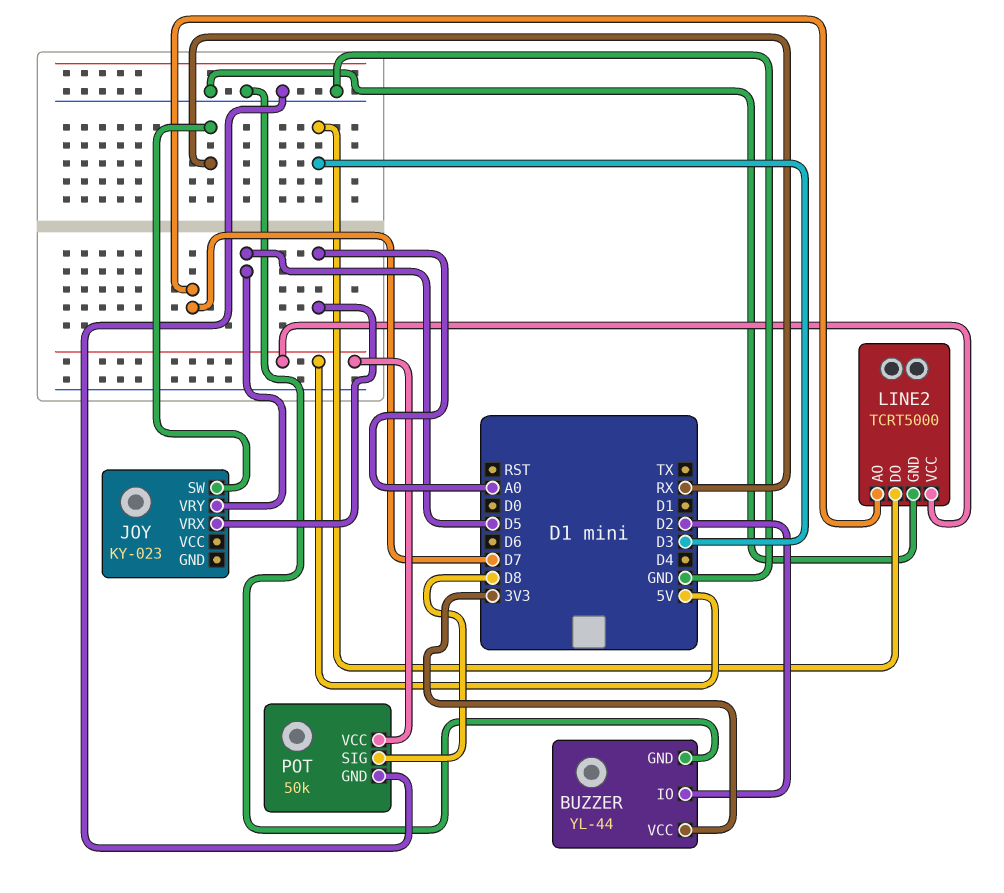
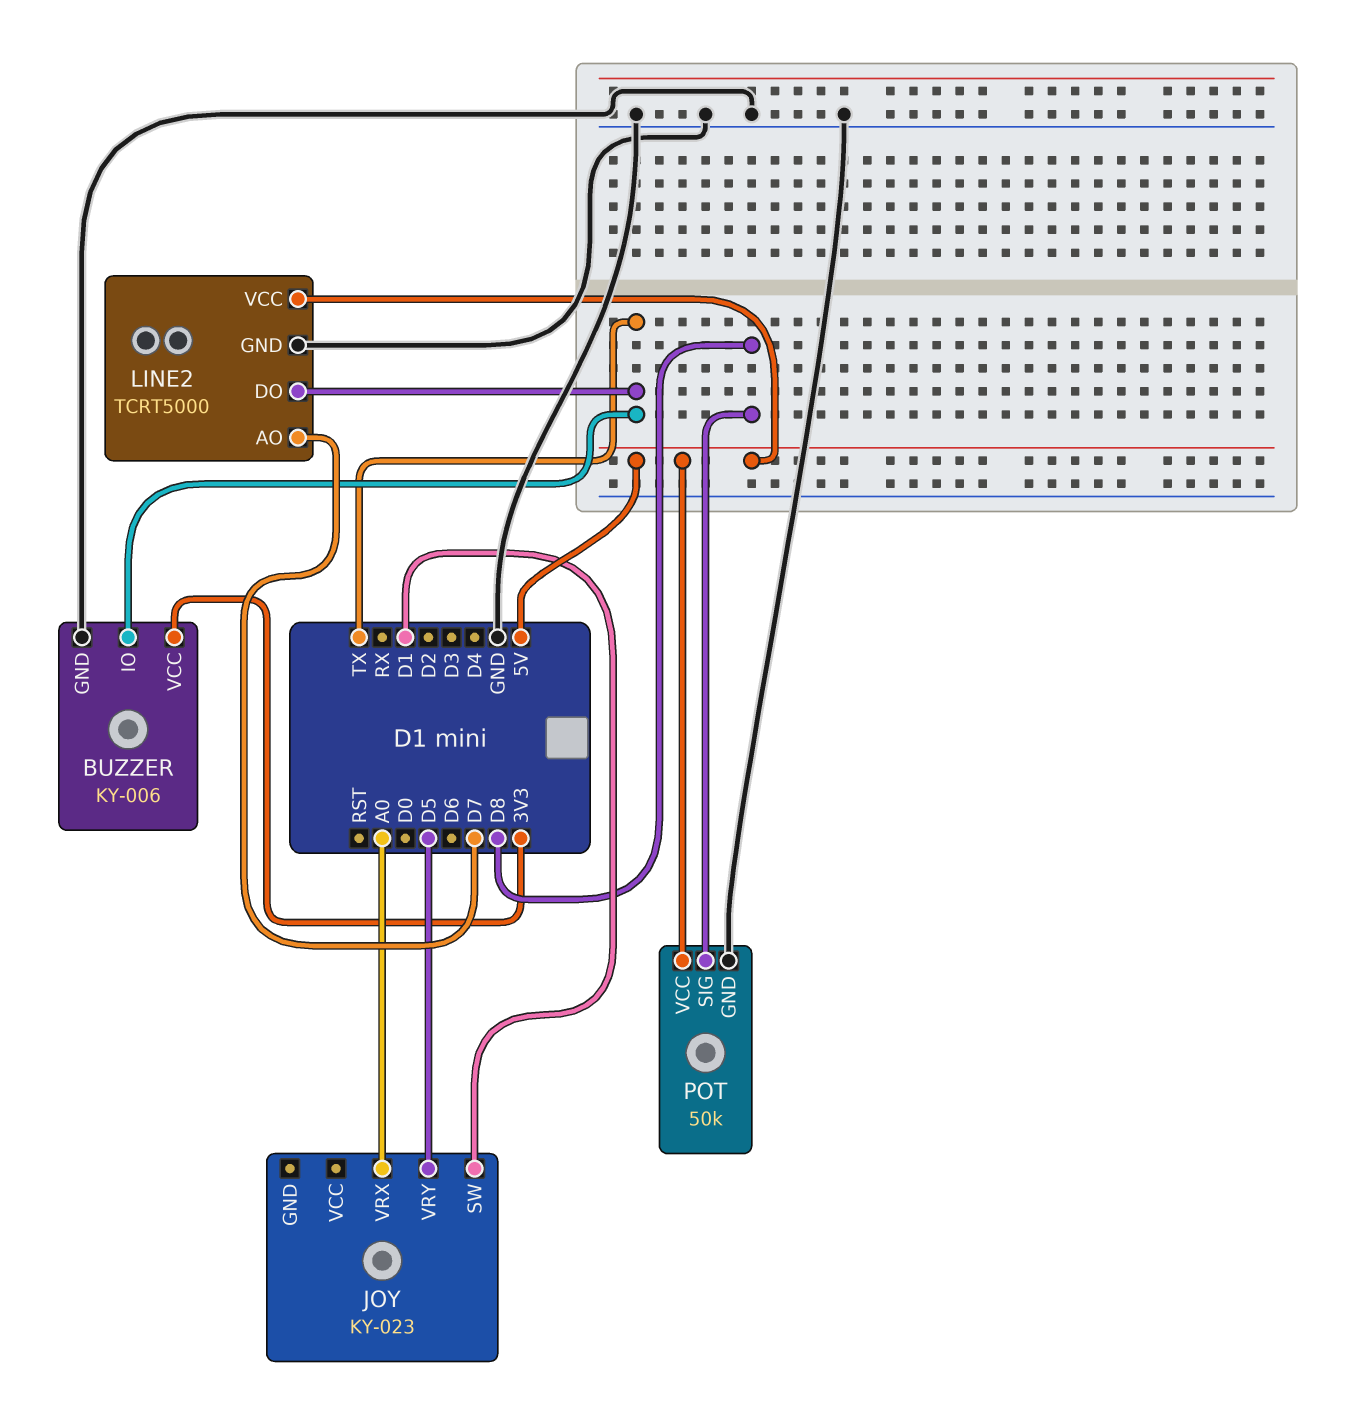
BUZZER: YL-44 -> KY-006
BUZZER pin IO: D2 -> TX
JOY pin SW: RX -> D1
LINE2 pin DO: D3 -> TX

